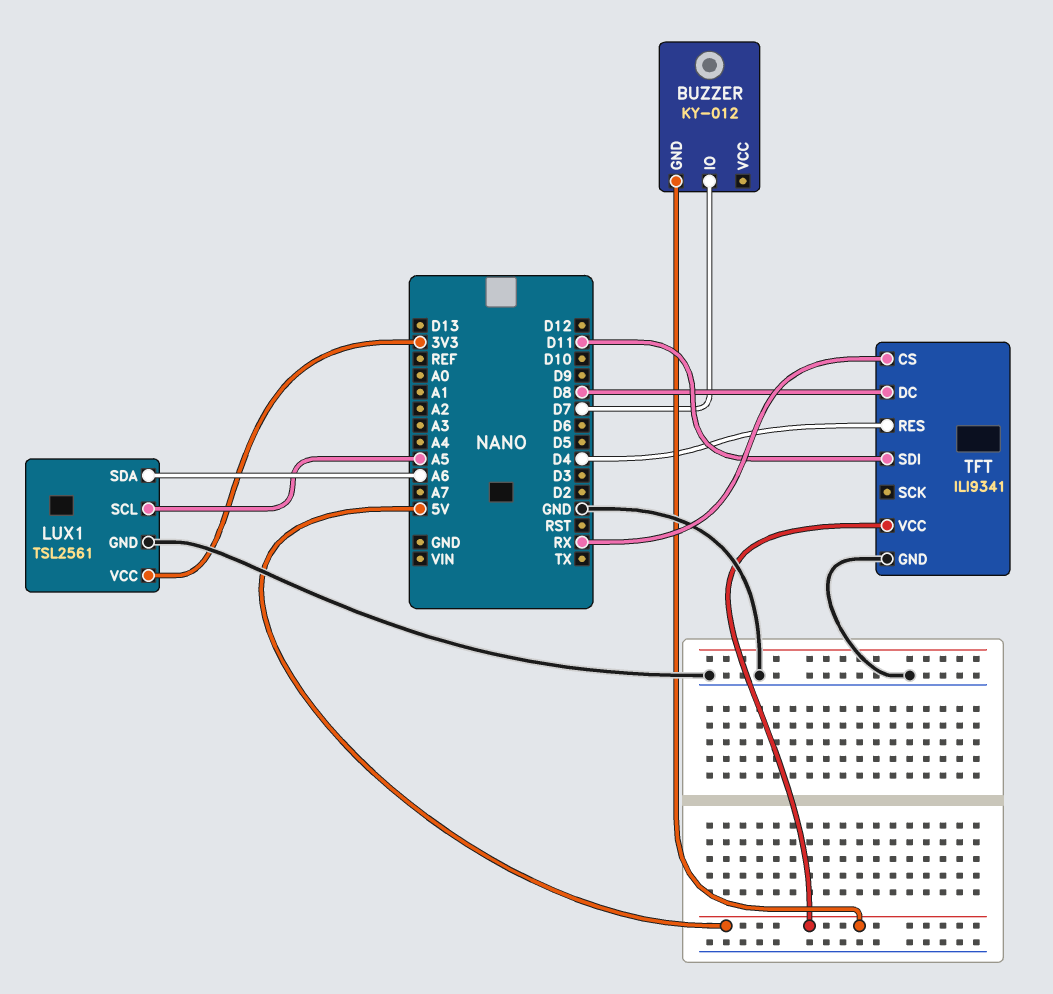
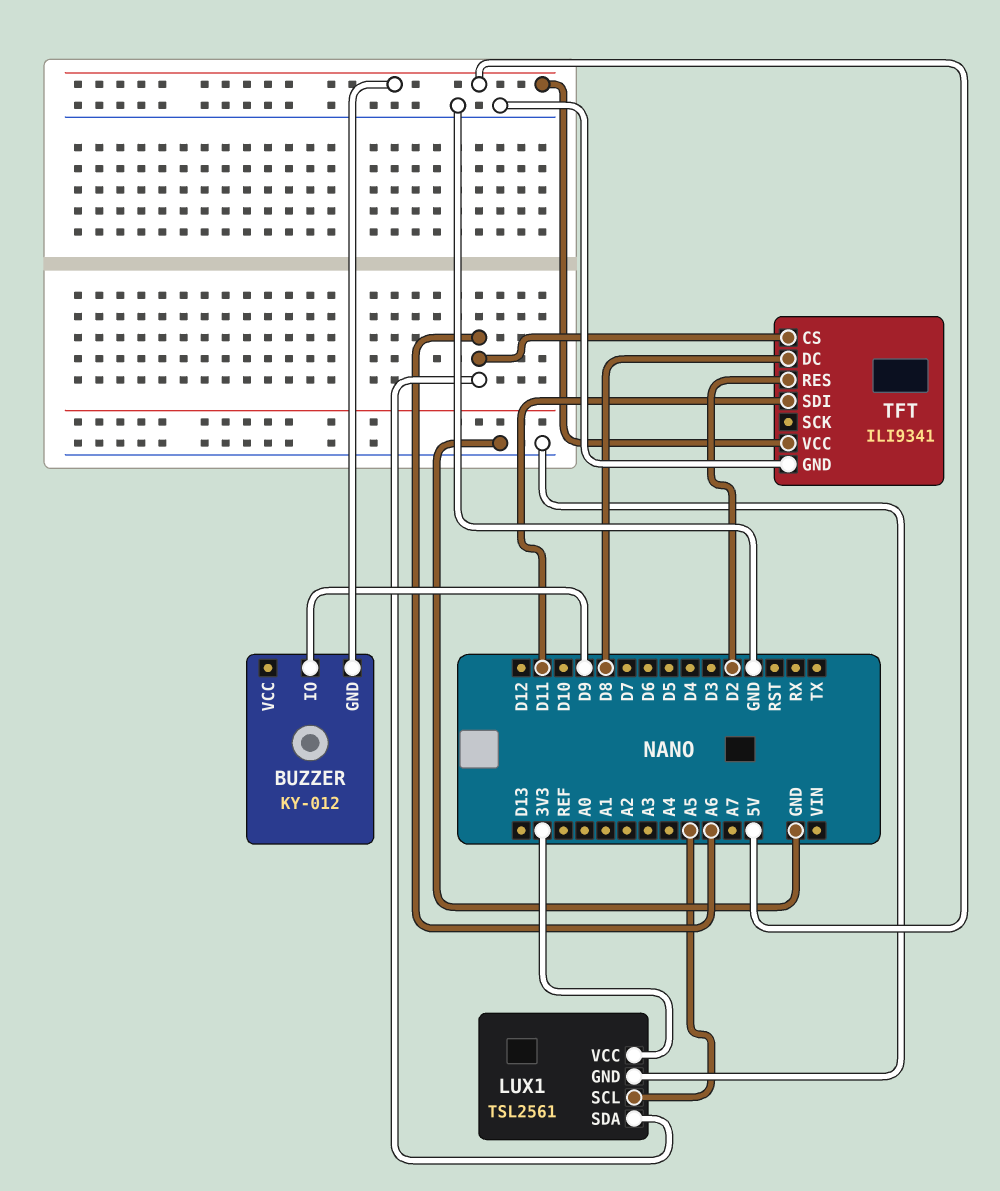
BUZZER pin IO: D7 -> D9
TFT pin CS: RX -> A6
TFT pin RES: D4 -> D2

